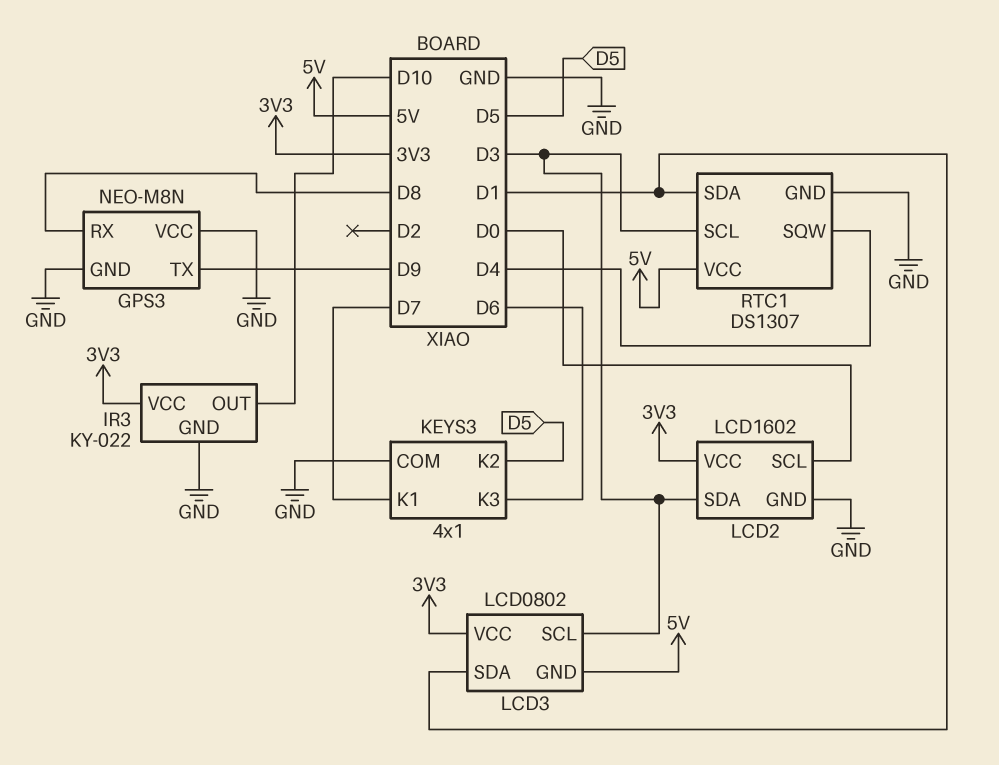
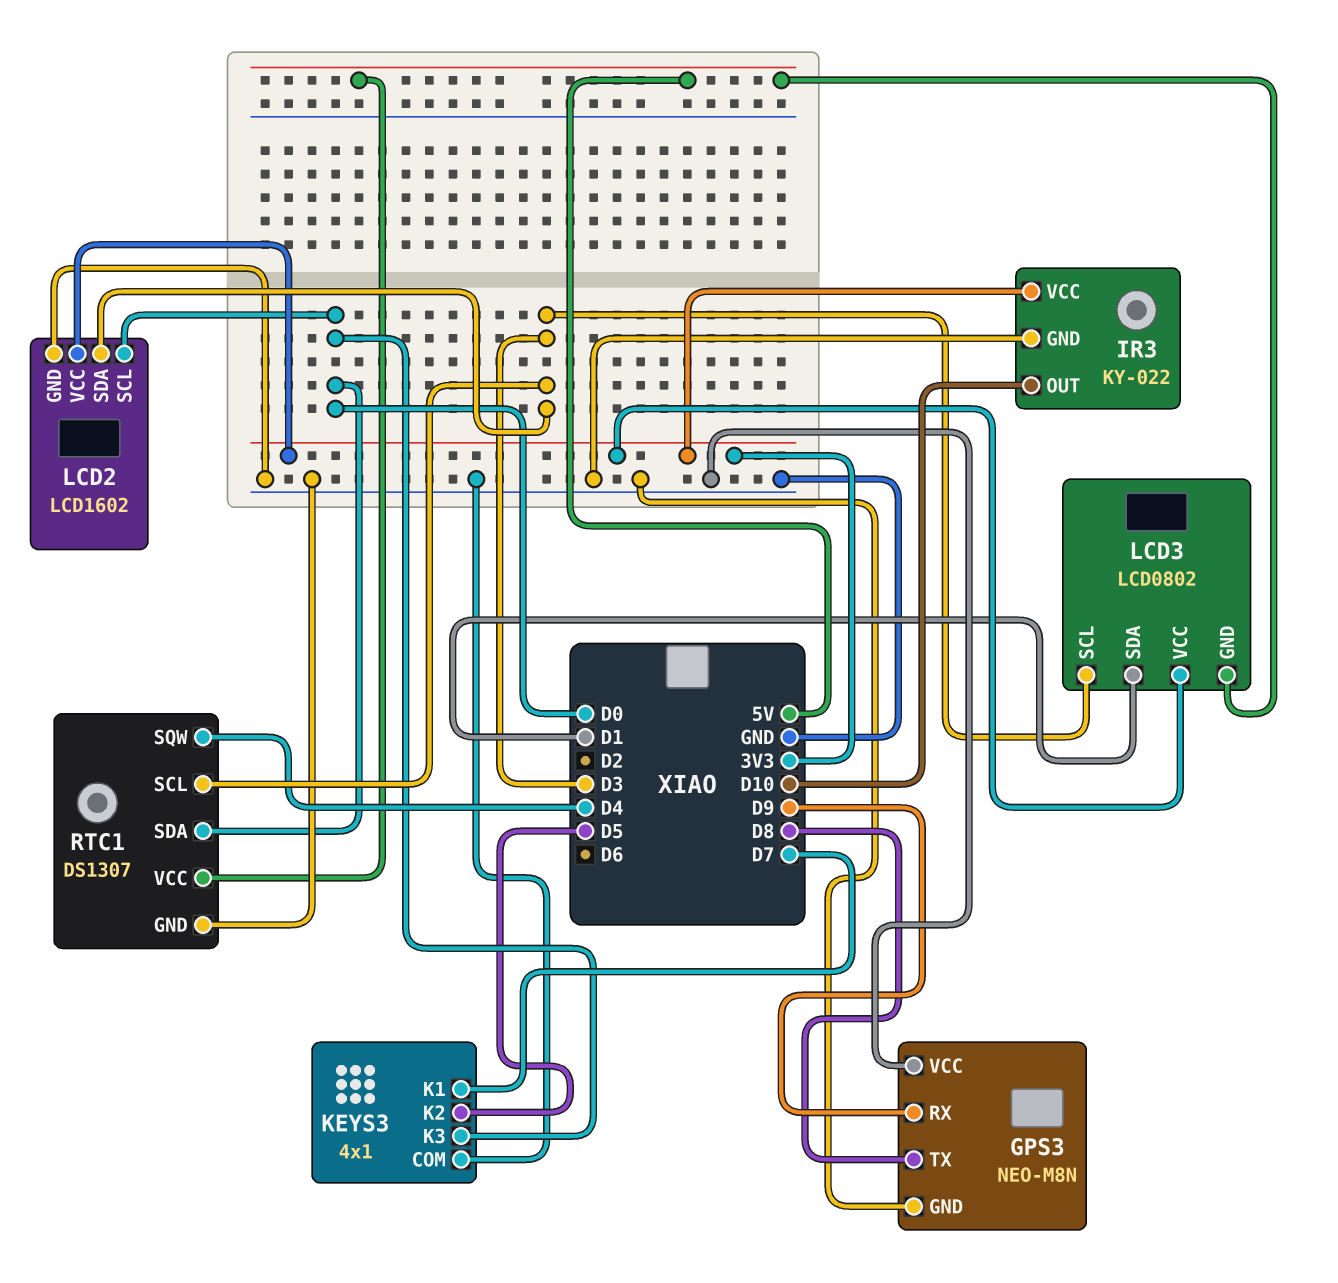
GPS3 pin RX: D8 -> D9
GPS3 pin TX: D9 -> D8
KEYS3 pin K3: D6 -> D0
RTC1 pin SDA: D1 -> D0

